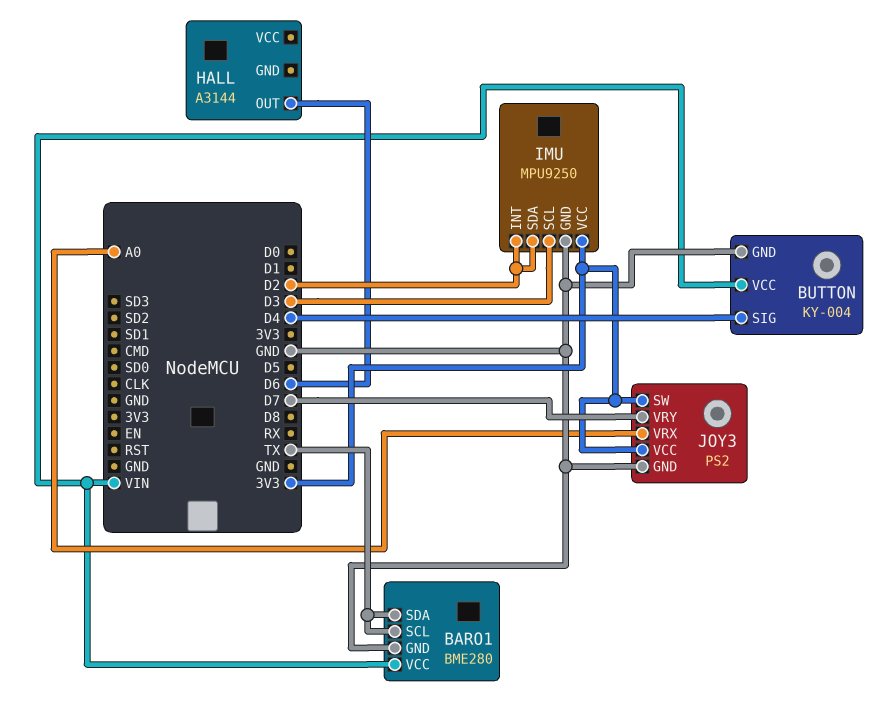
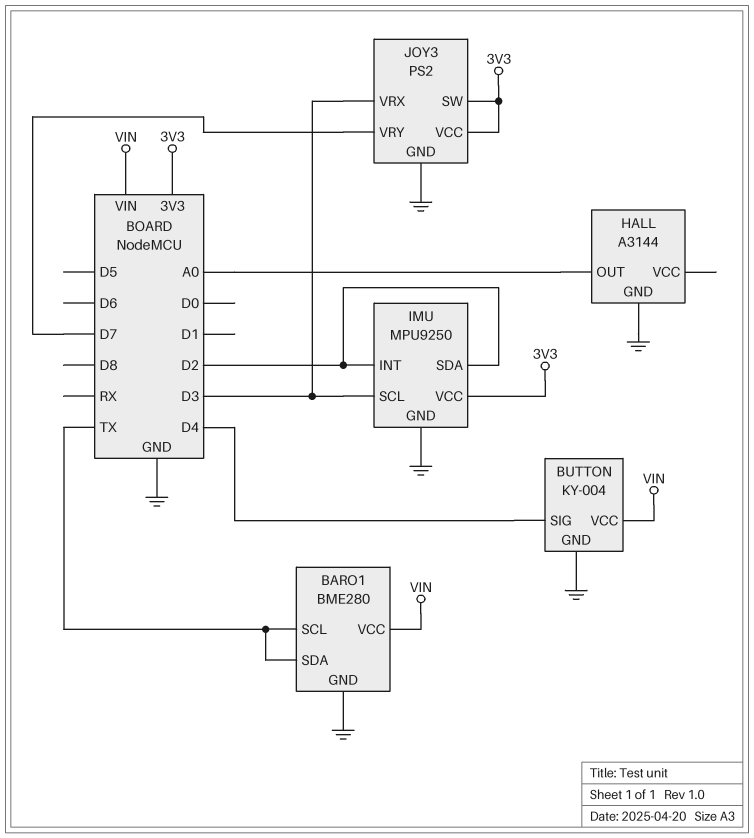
HALL pin GND: none -> GND
HALL pin OUT: D6 -> A0
JOY3 pin VRX: A0 -> D3

